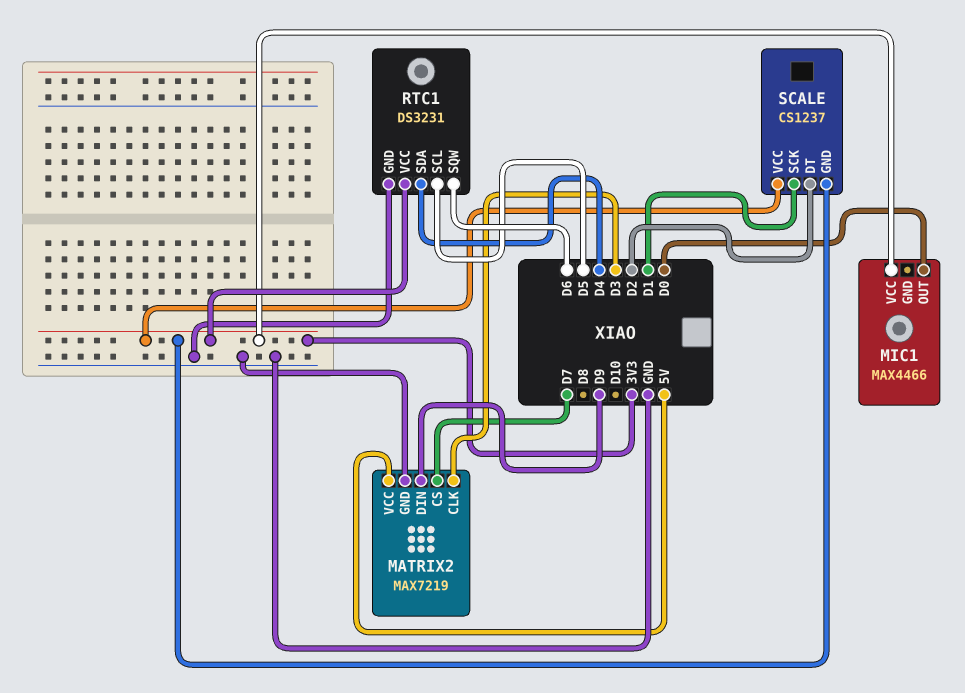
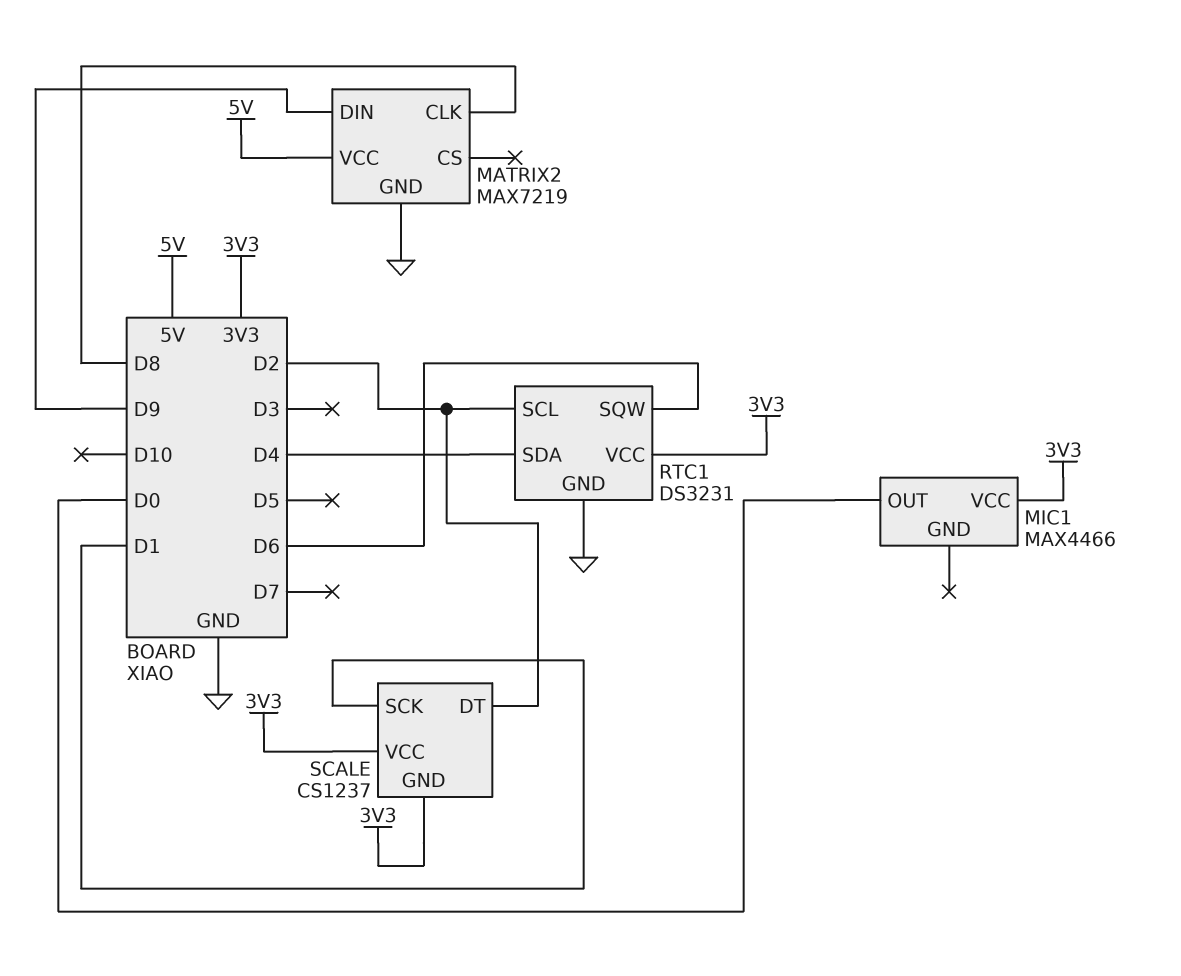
MATRIX2 pin CLK: D3 -> D8
MATRIX2 pin CS: D7 -> none
RTC1 pin SCL: D5 -> D2

